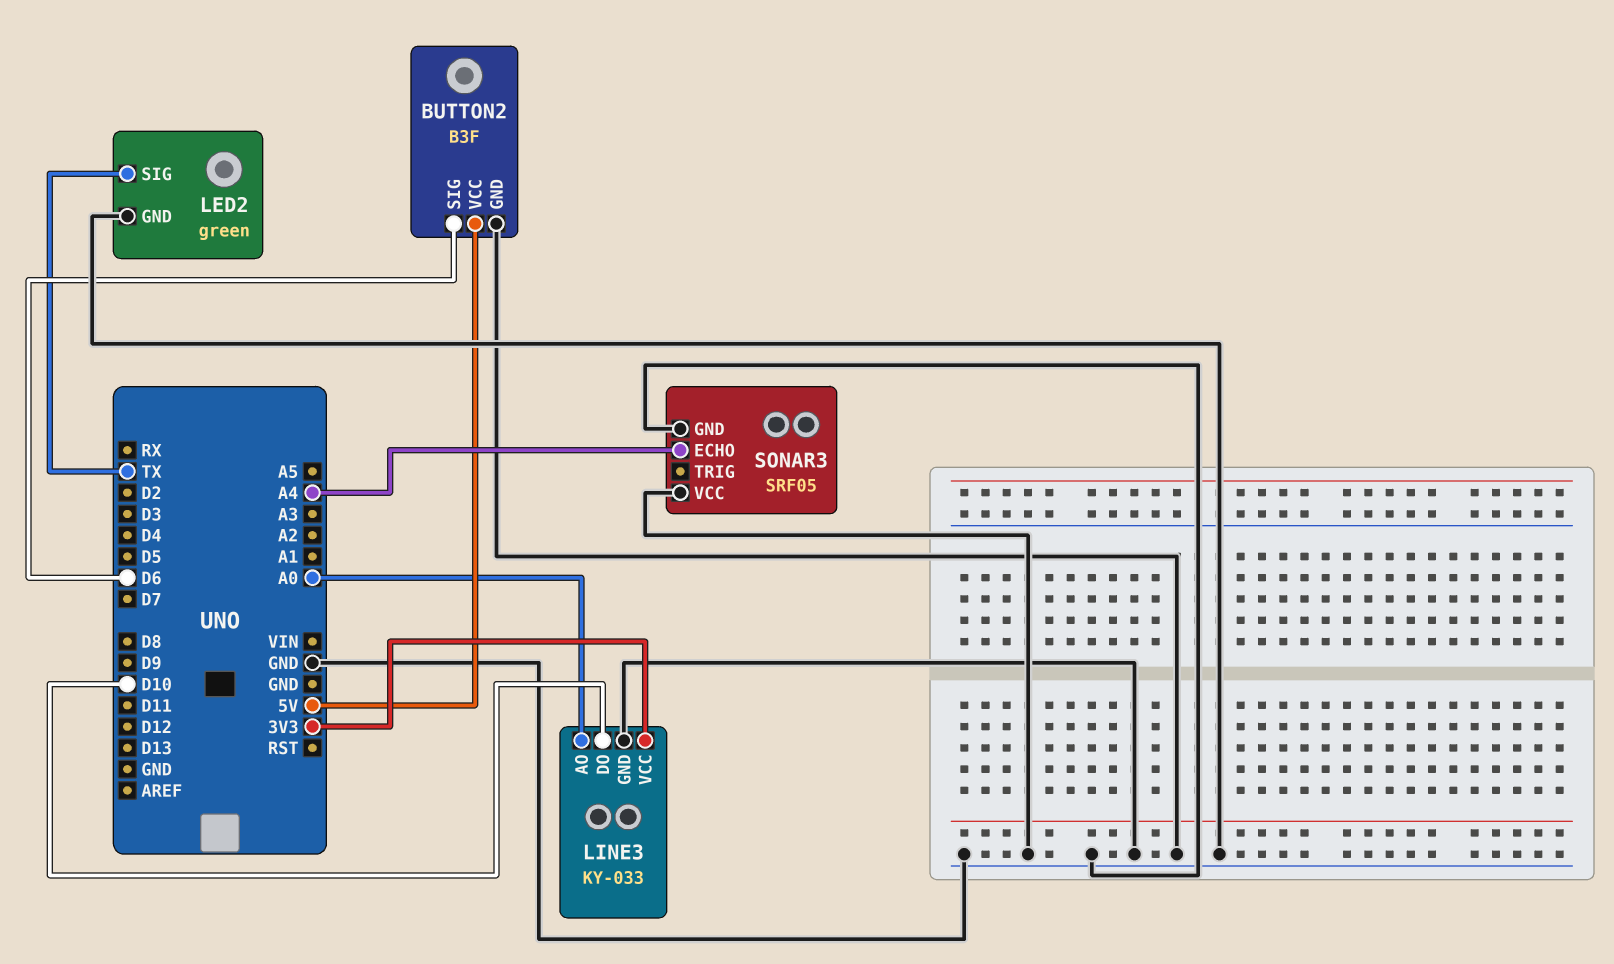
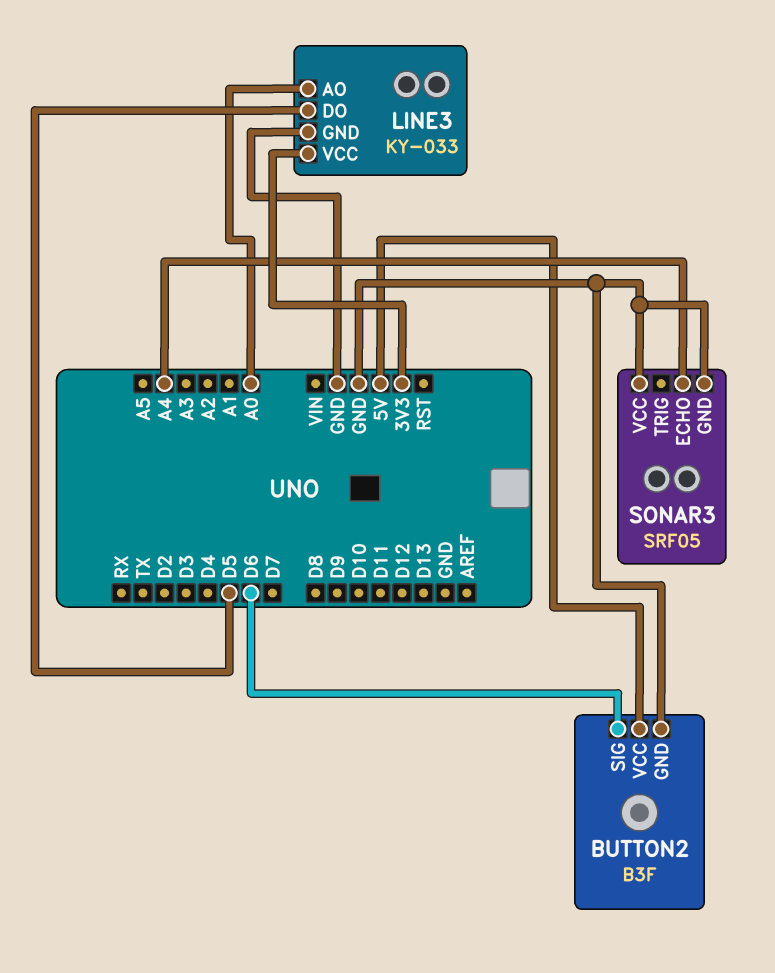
LED2: green -> none
LED2 pin GND: GND -> none
LED2 pin SIG: TX -> none
LINE3 pin DO: D10 -> D5

